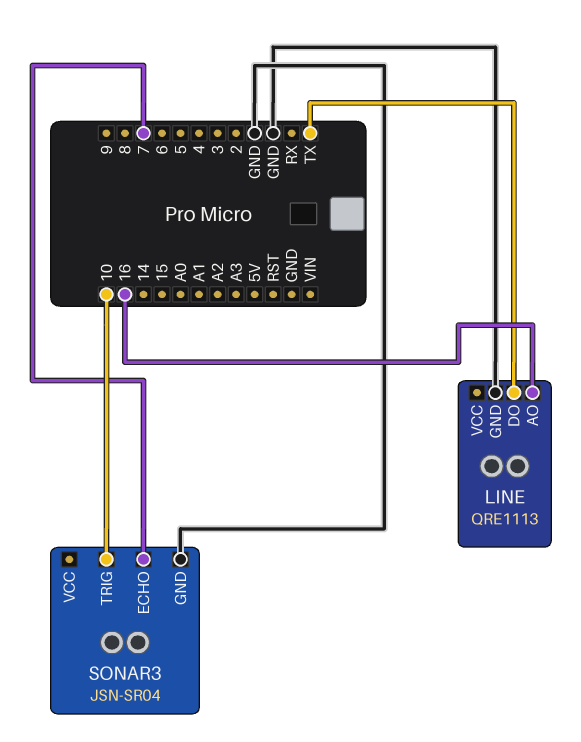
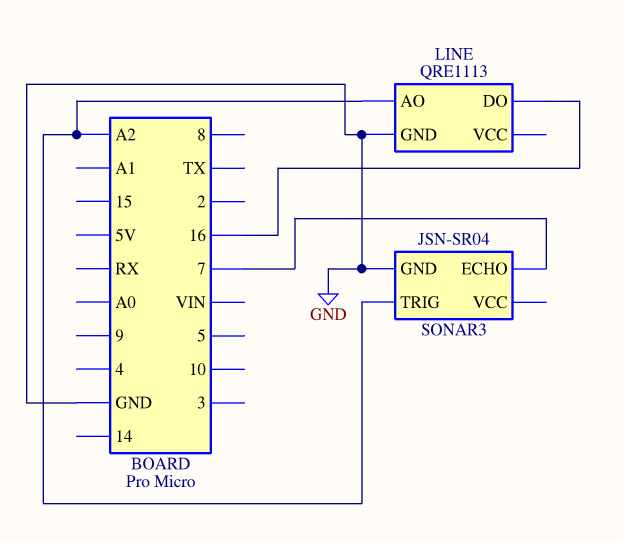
LINE pin AO: 16 -> A2
LINE pin DO: TX -> 16
SONAR3 pin TRIG: 10 -> A2

